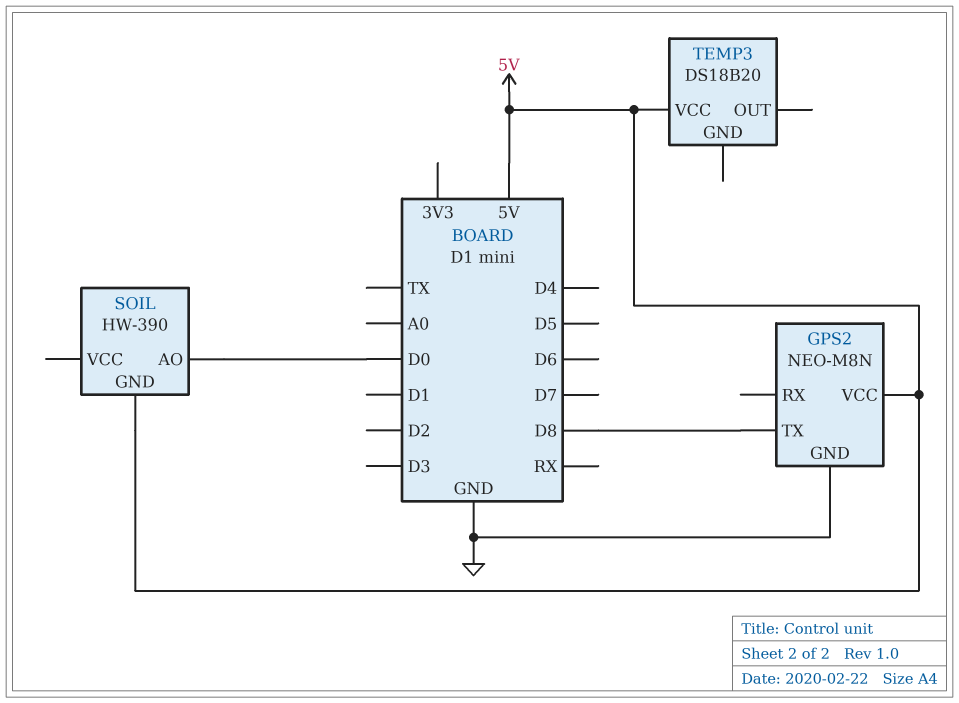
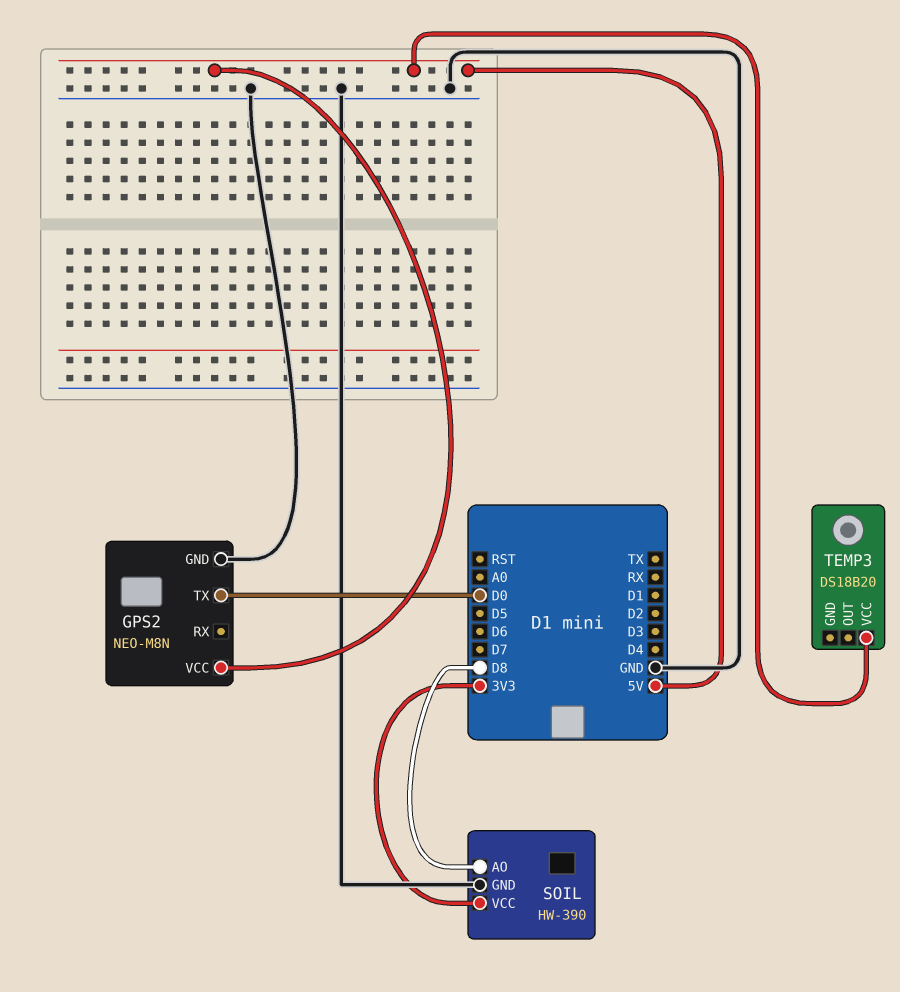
GPS2 pin TX: D8 -> D0
SOIL pin AO: D0 -> D8
SOIL pin GND: 5V -> GND
SOIL pin VCC: none -> 3V3

